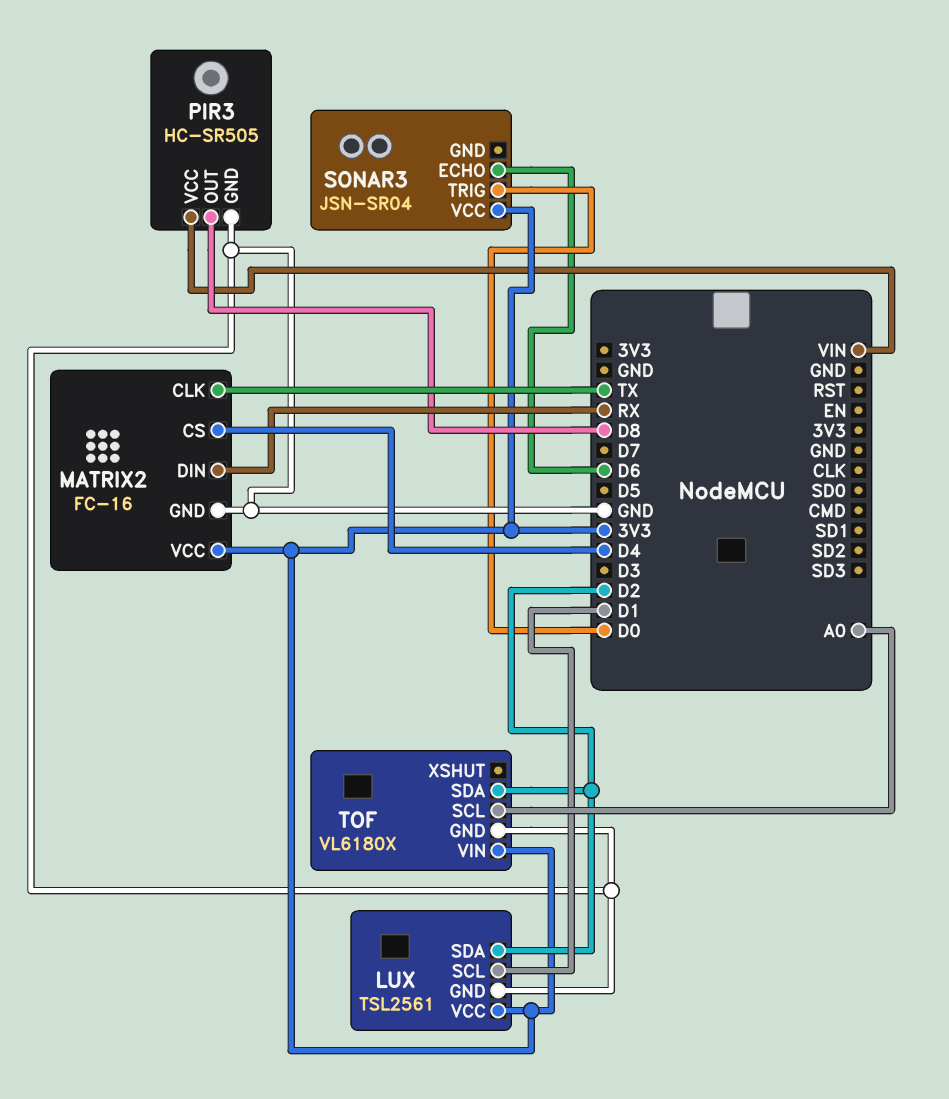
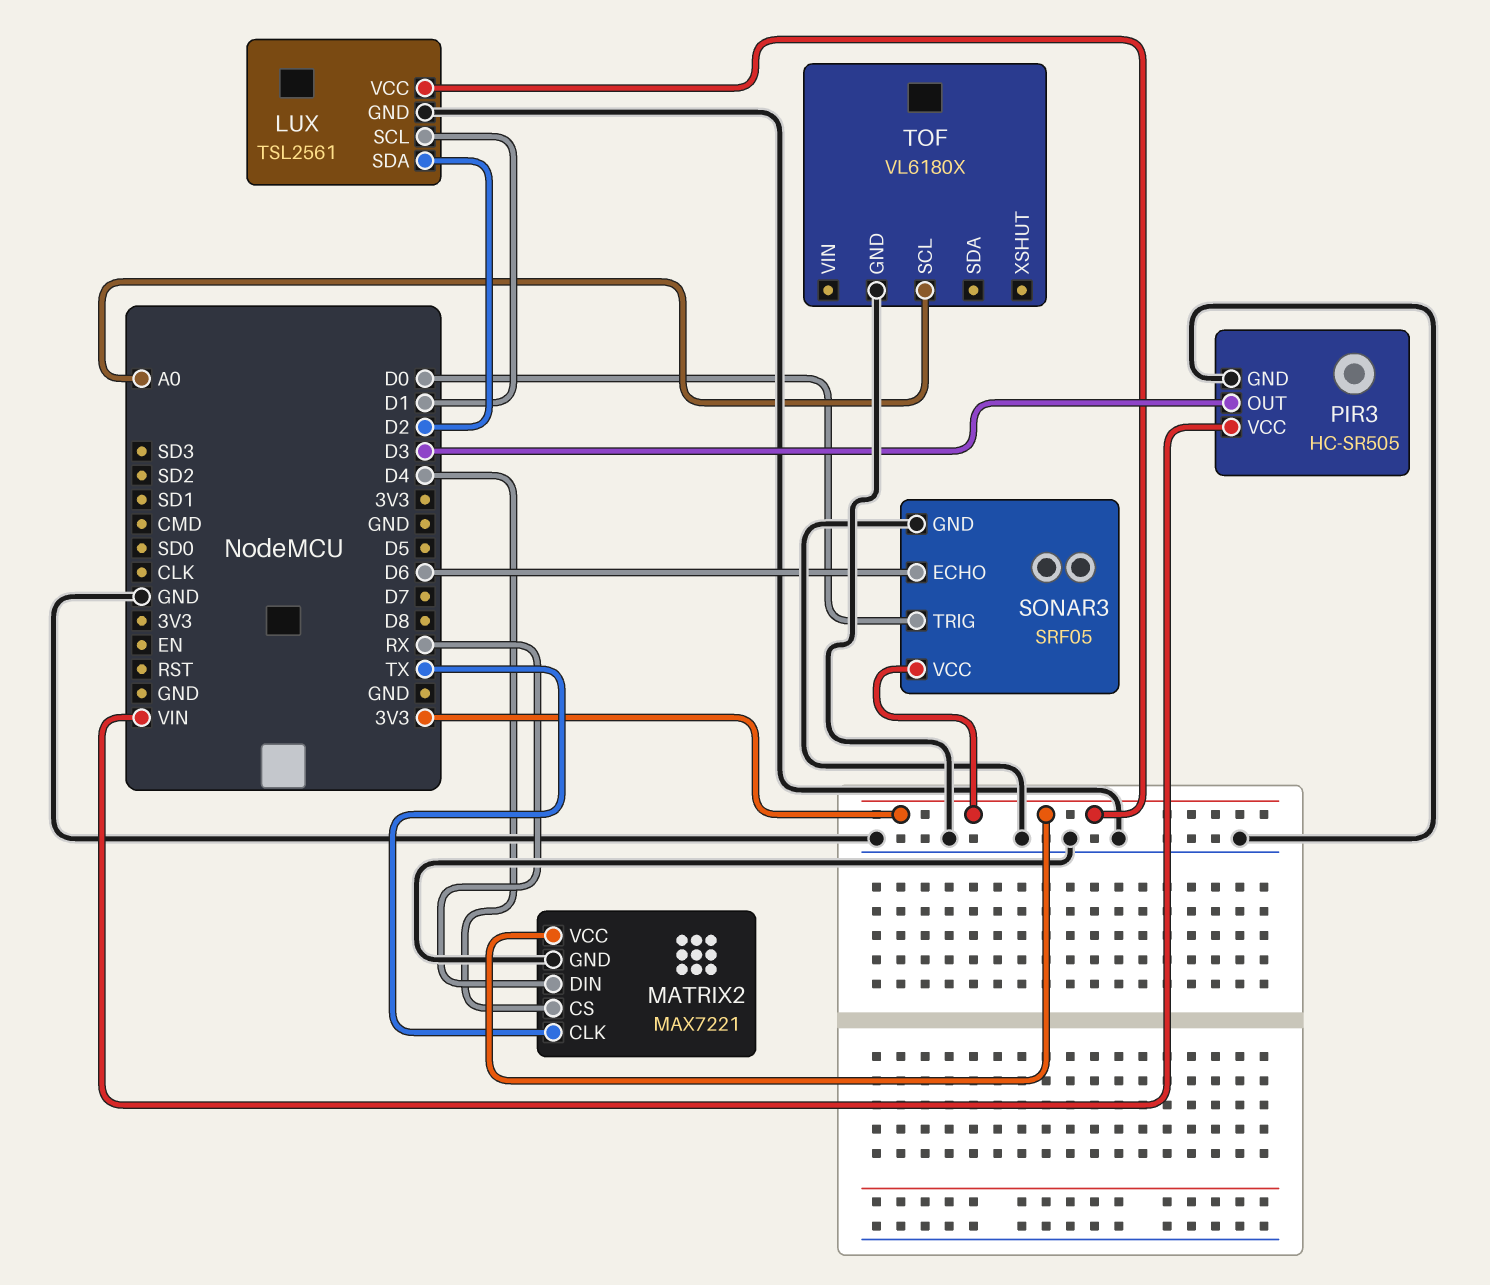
MATRIX2: FC-16 -> MAX7221
PIR3 pin OUT: D8 -> D3
SONAR3: JSN-SR04 -> SRF05
SONAR3 pin GND: none -> GND
TOF pin SDA: D2 -> none
TOF pin VIN: 3V3 -> none

